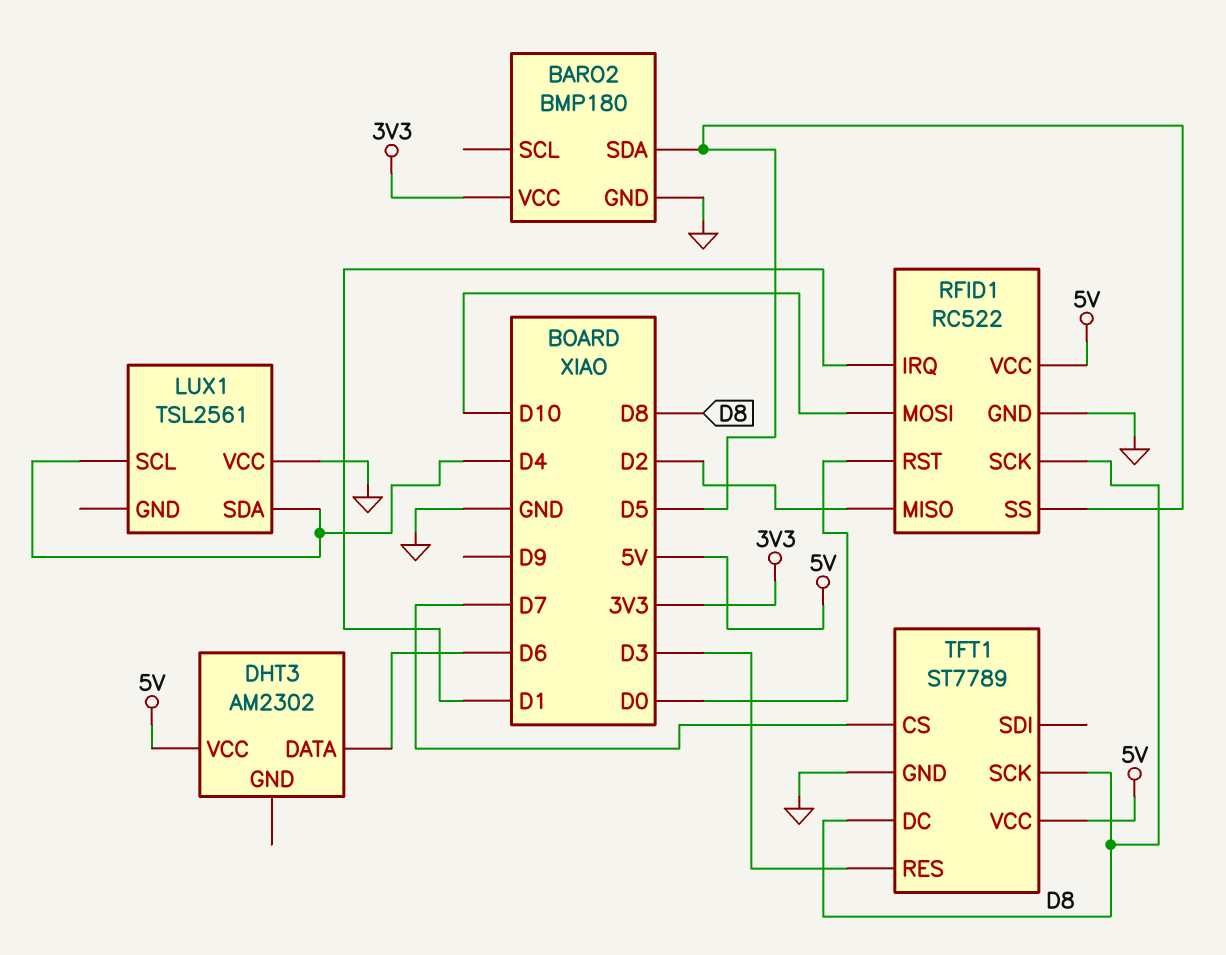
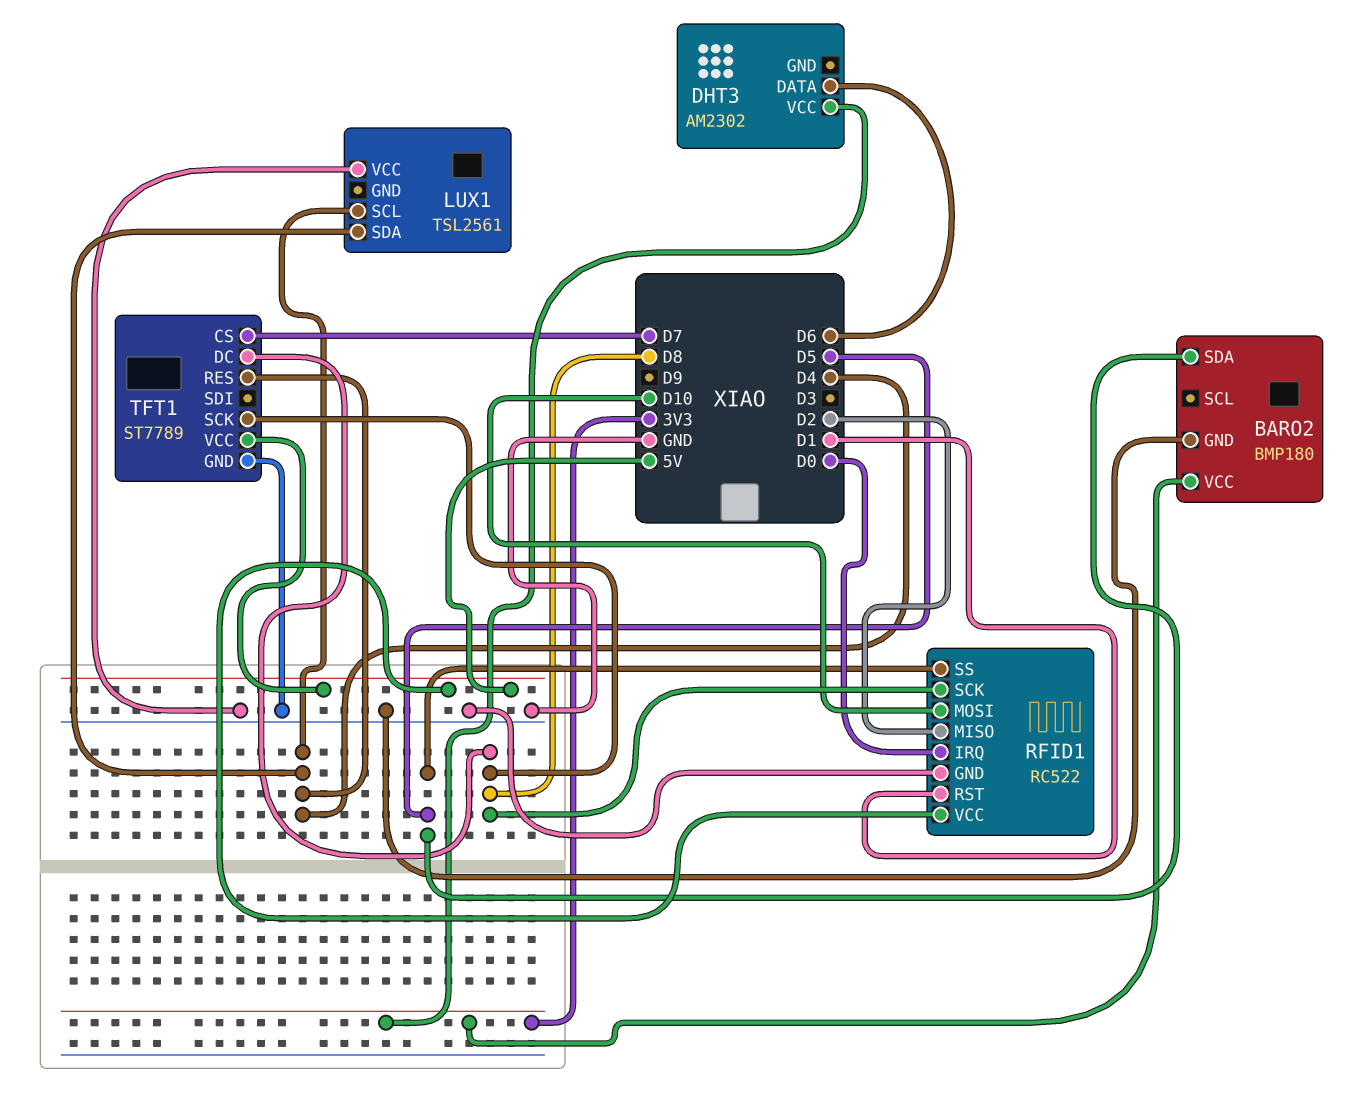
DHT3 pin VCC: 5V -> 3V3
RFID1 pin IRQ: D1 -> D0
RFID1 pin RST: D0 -> D1
TFT1 pin RES: D3 -> D4

